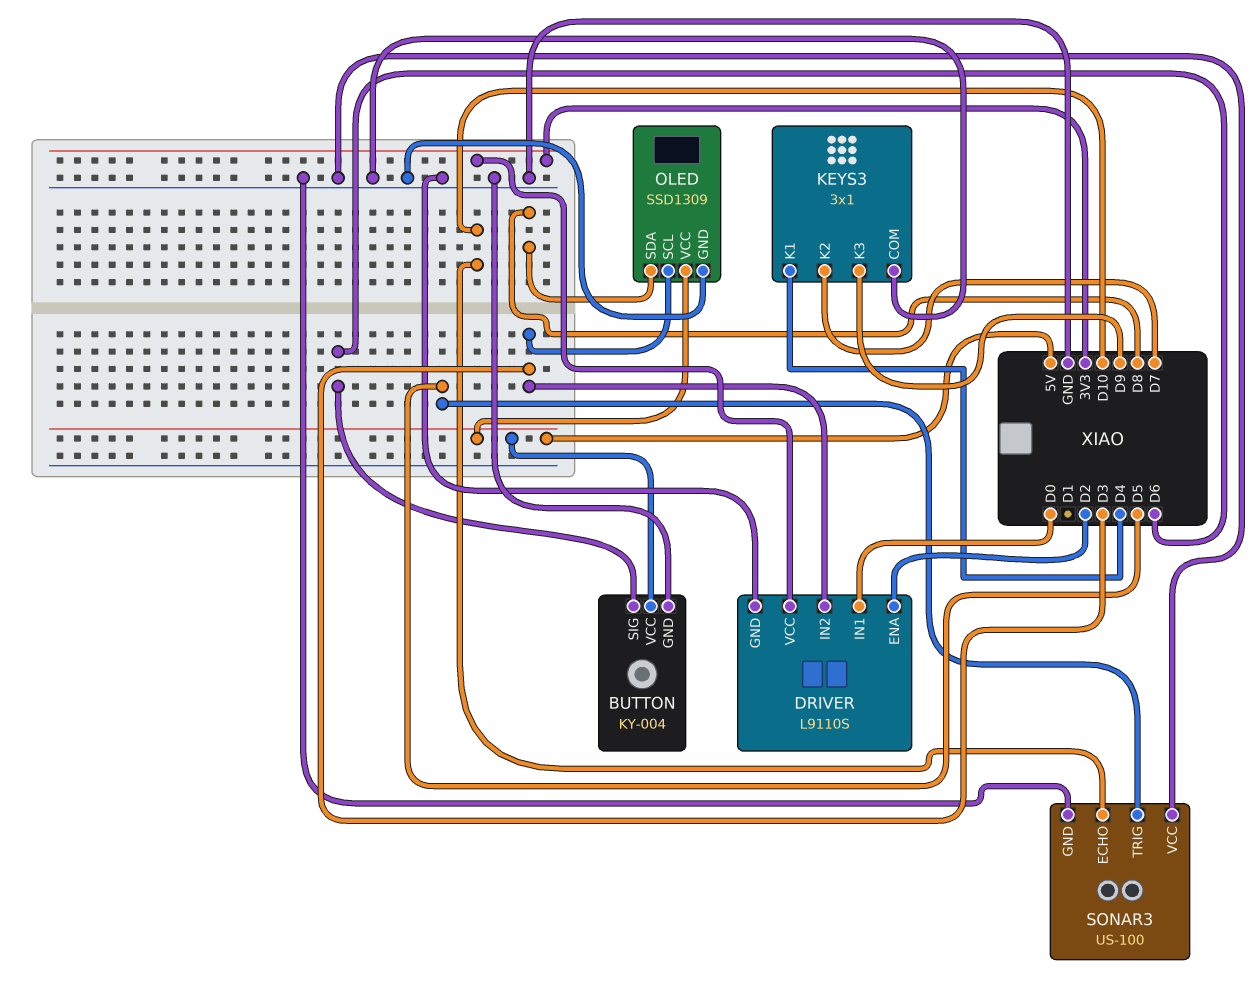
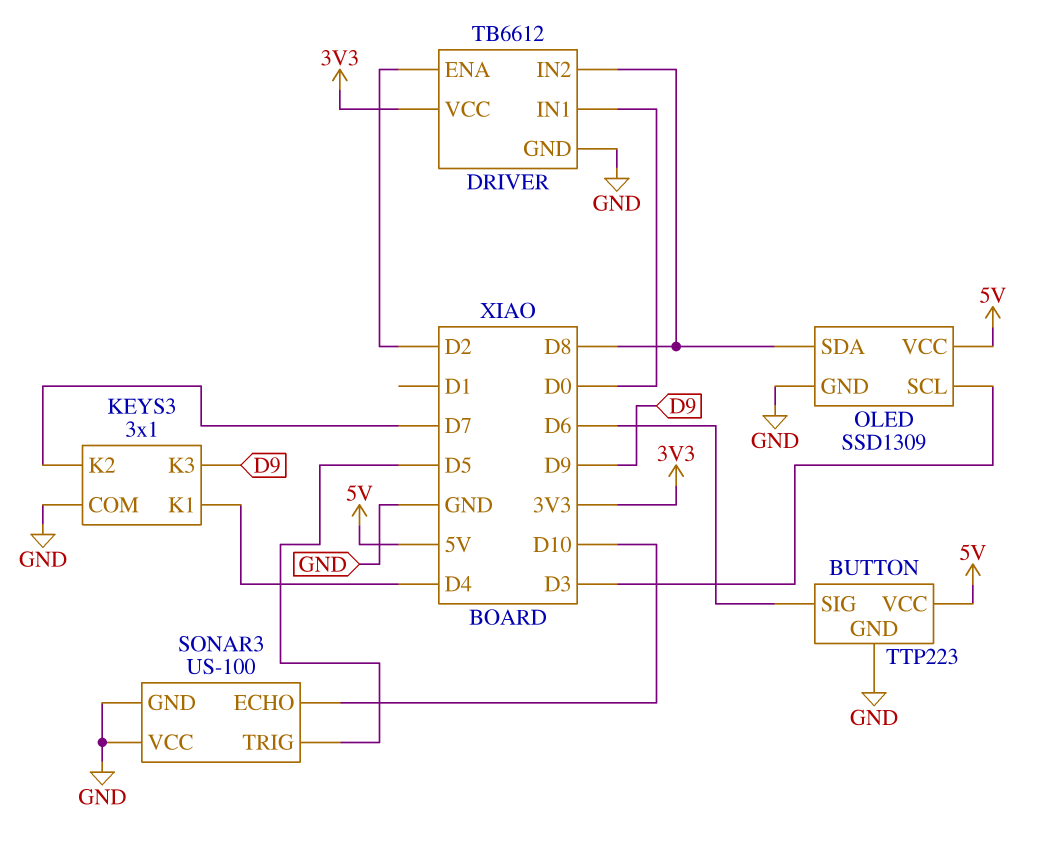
BUTTON: KY-004 -> TTP223
DRIVER: L9110S -> TB6612
DRIVER pin IN2: D3 -> D8

